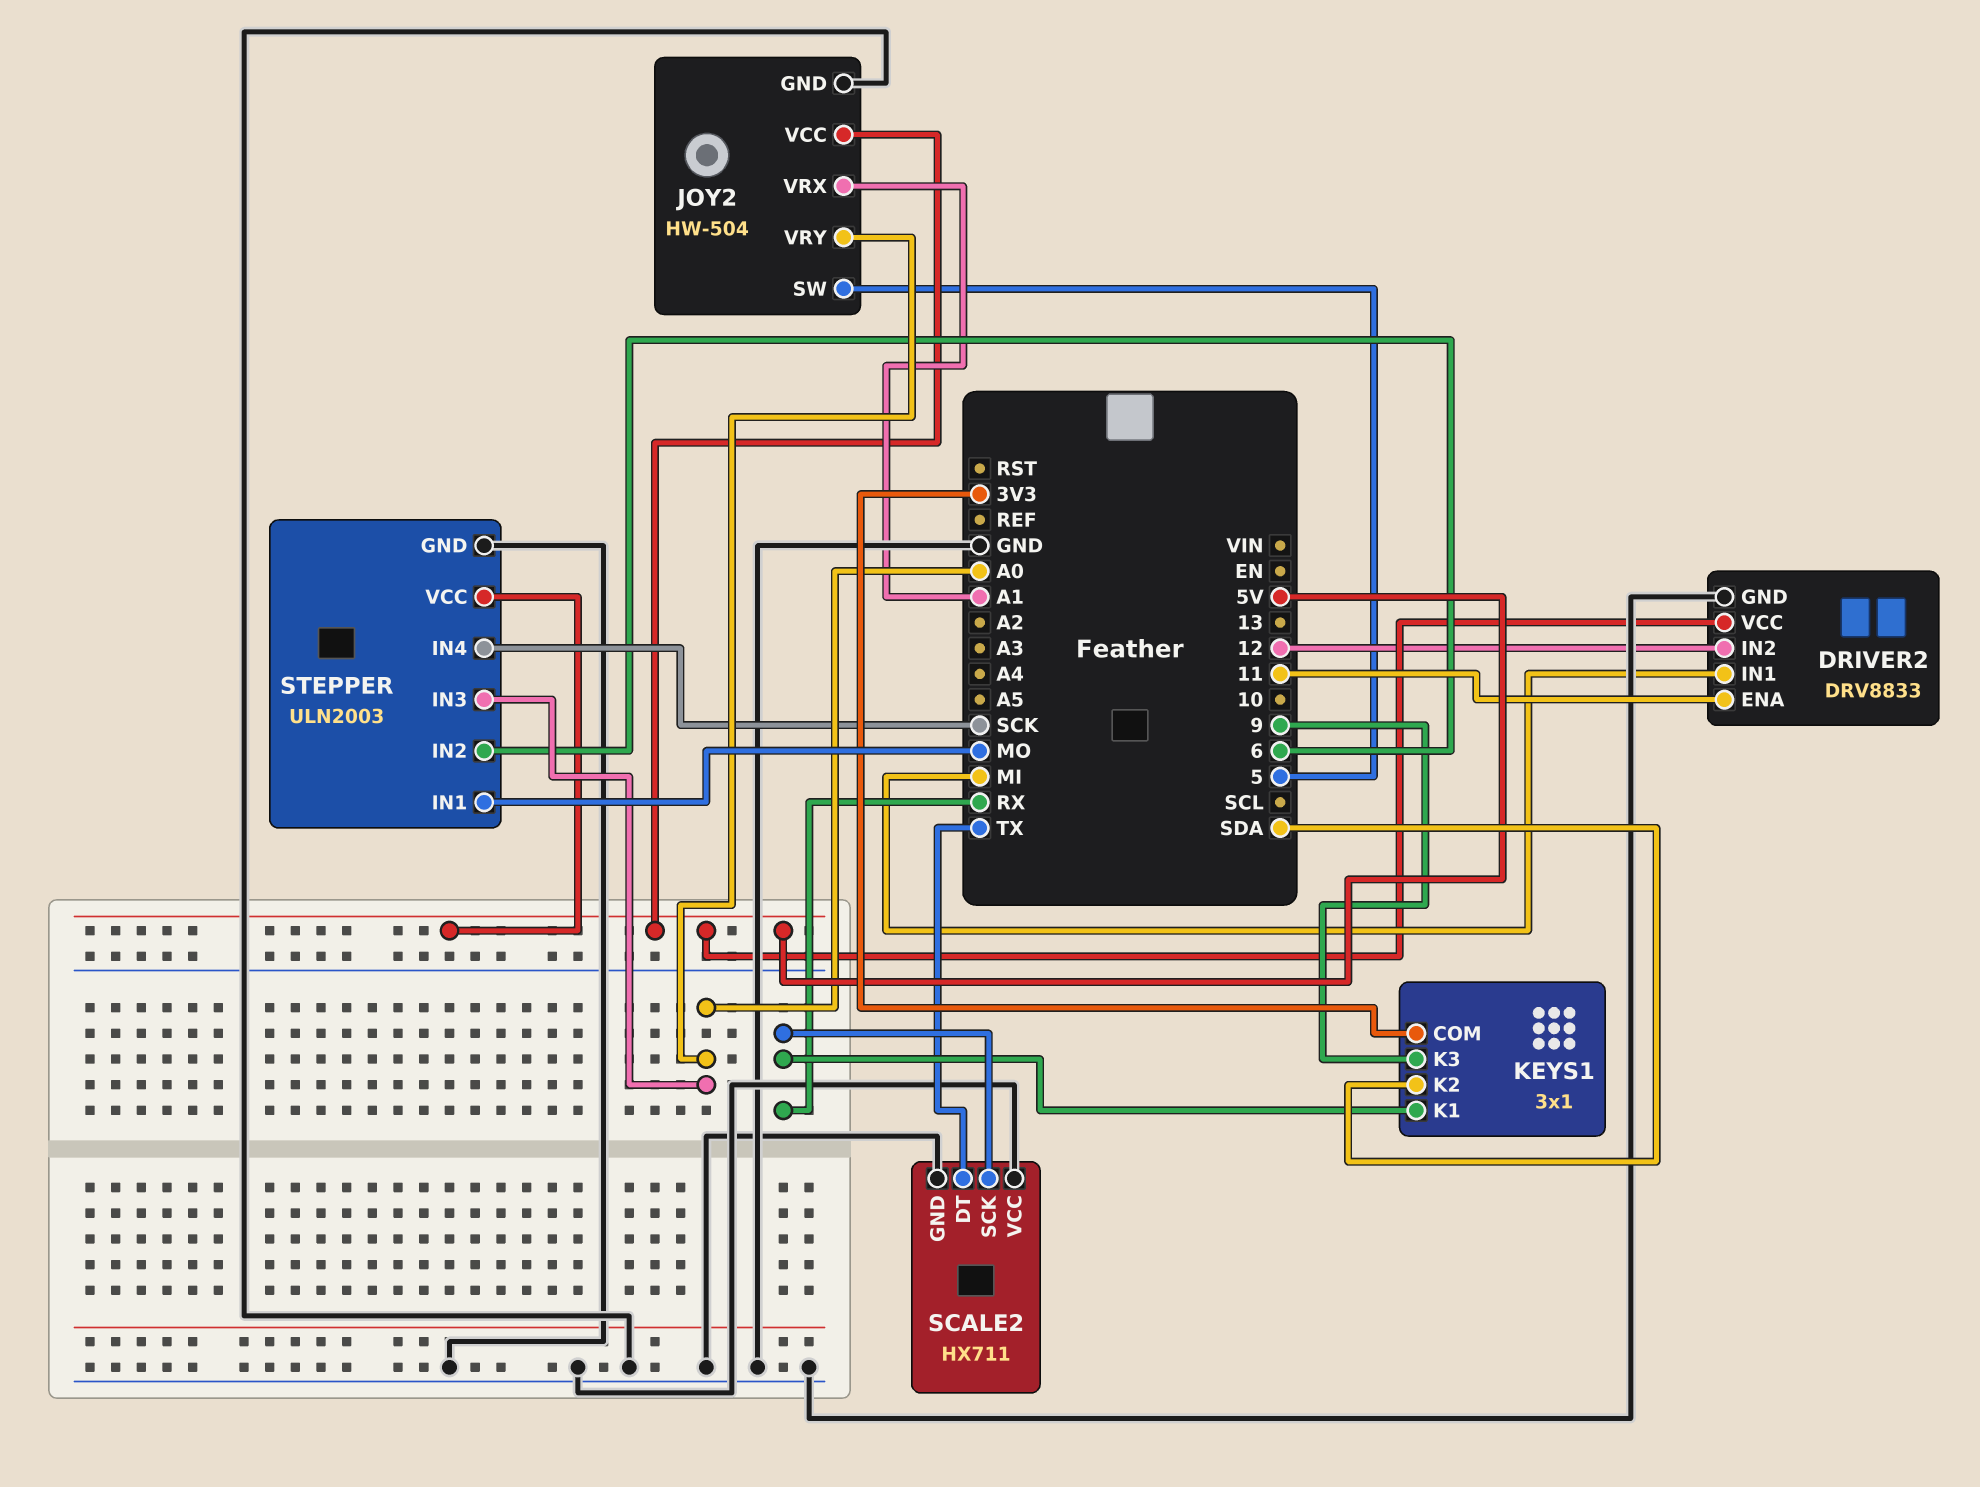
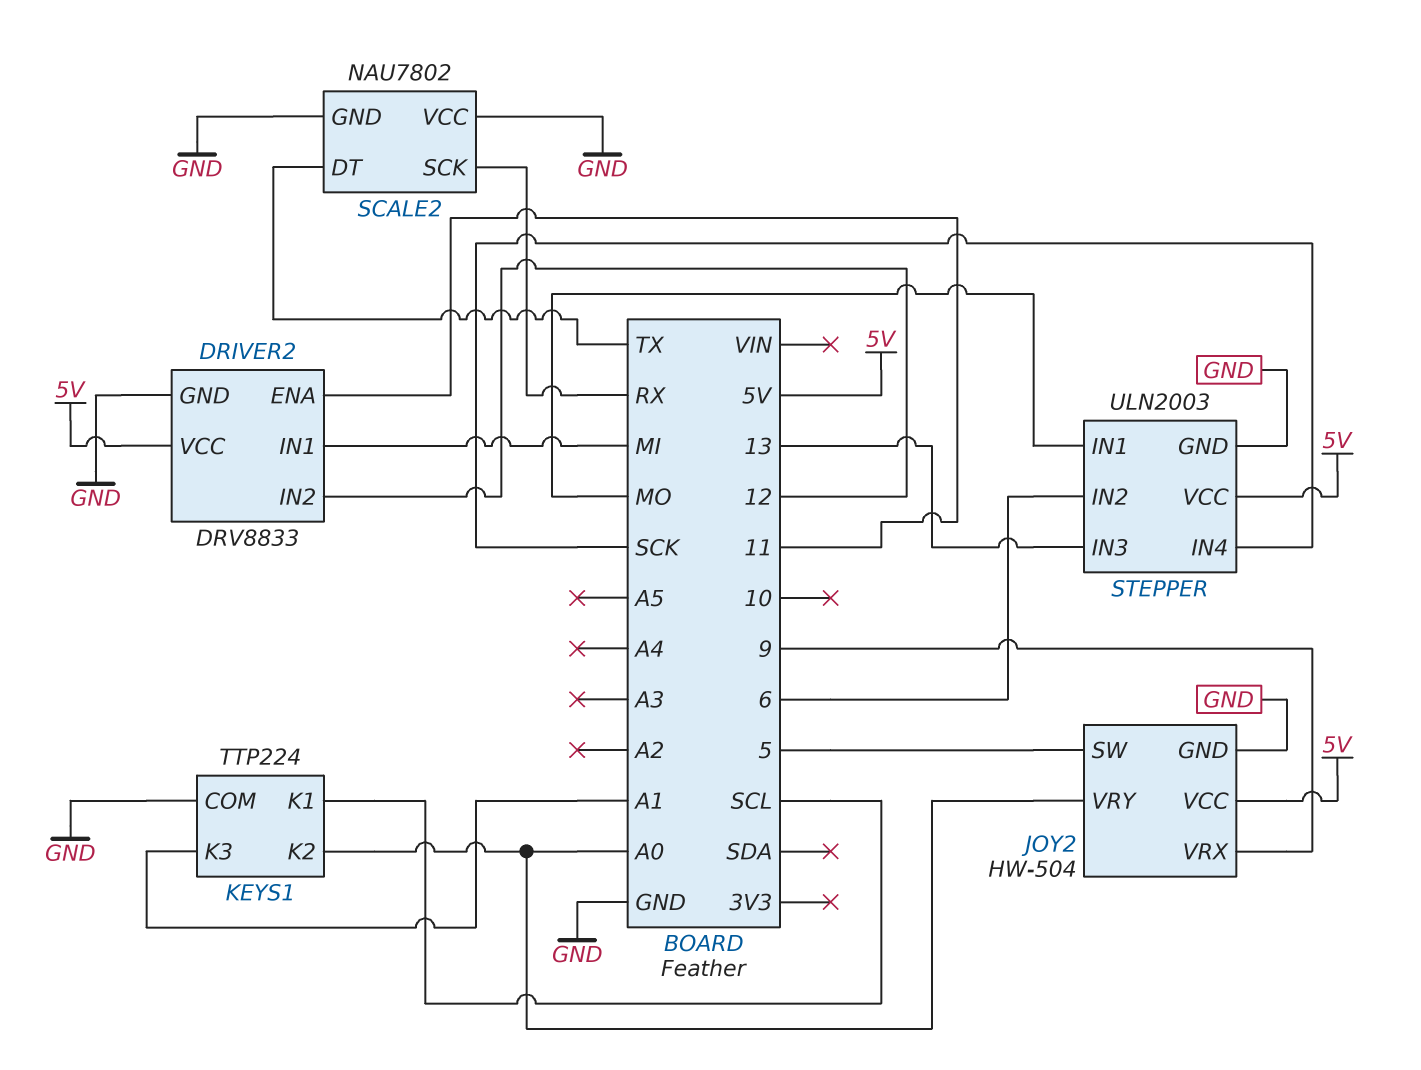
JOY2 pin VRX: A1 -> 9
KEYS1: 3x1 -> TTP224
KEYS1 pin COM: 3V3 -> GND
KEYS1 pin K1: RX -> SCL
KEYS1 pin K2: SDA -> A0
KEYS1 pin K3: 9 -> A1
SCALE2: HX711 -> NAU7802
STEPPER pin IN3: A0 -> 13

